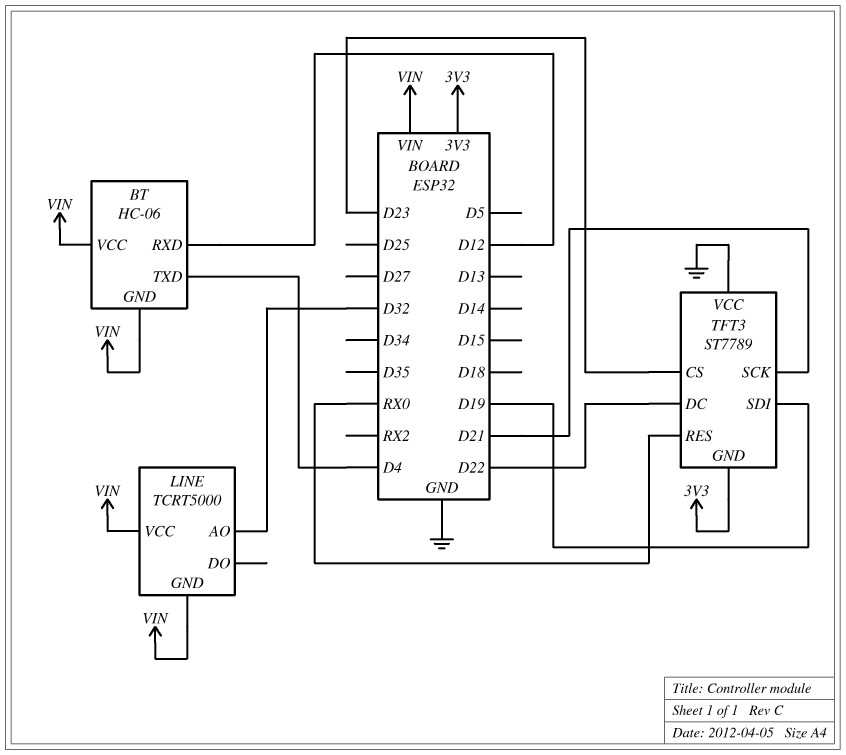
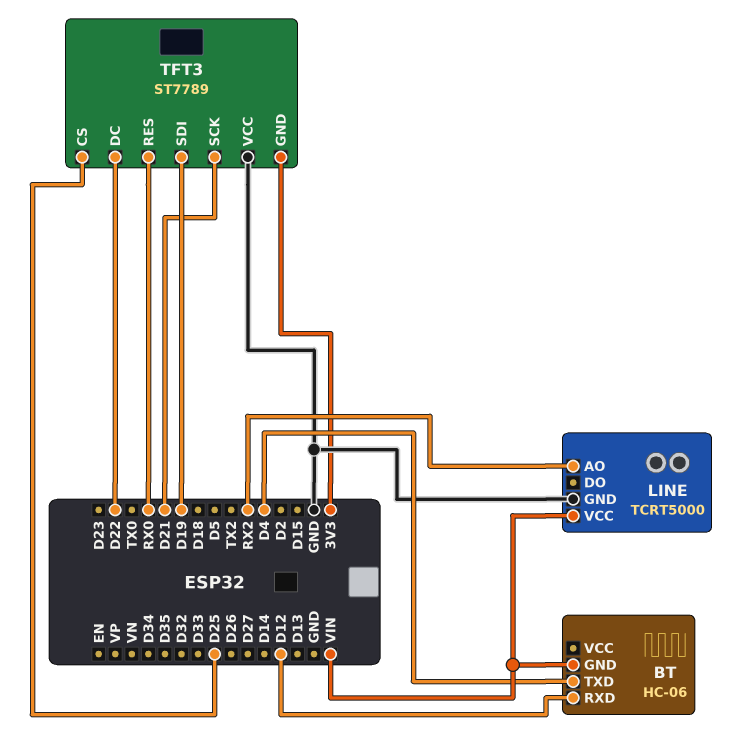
BT pin VCC: VIN -> none
LINE pin AO: D32 -> RX2
LINE pin GND: VIN -> GND
TFT3 pin CS: D23 -> D25

